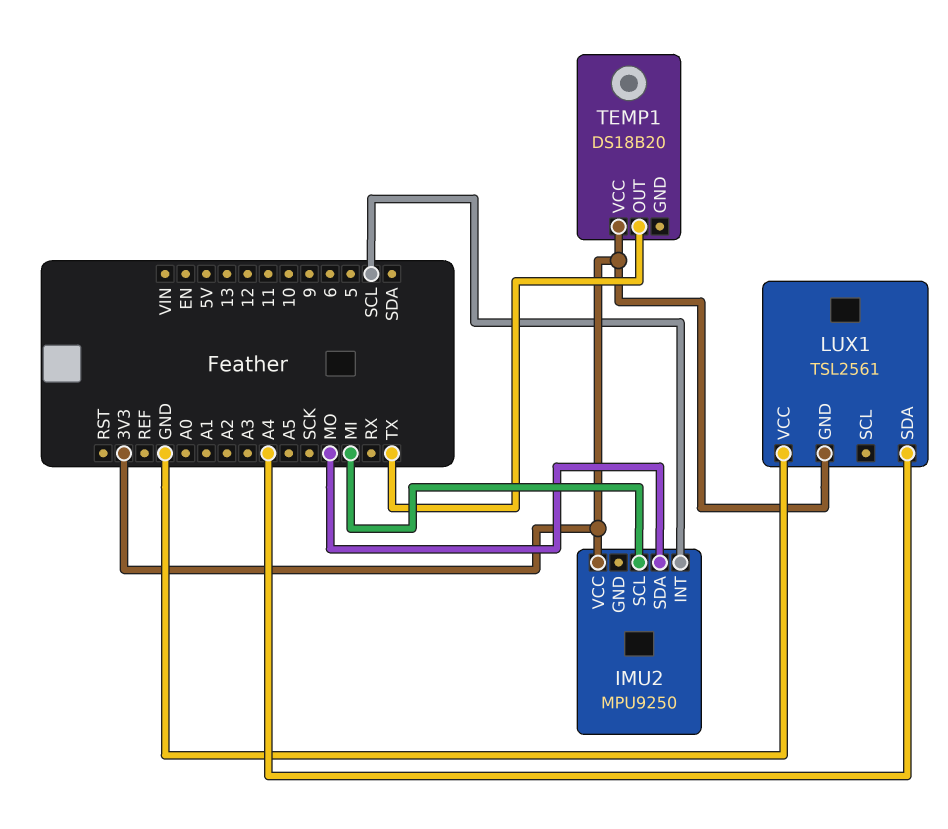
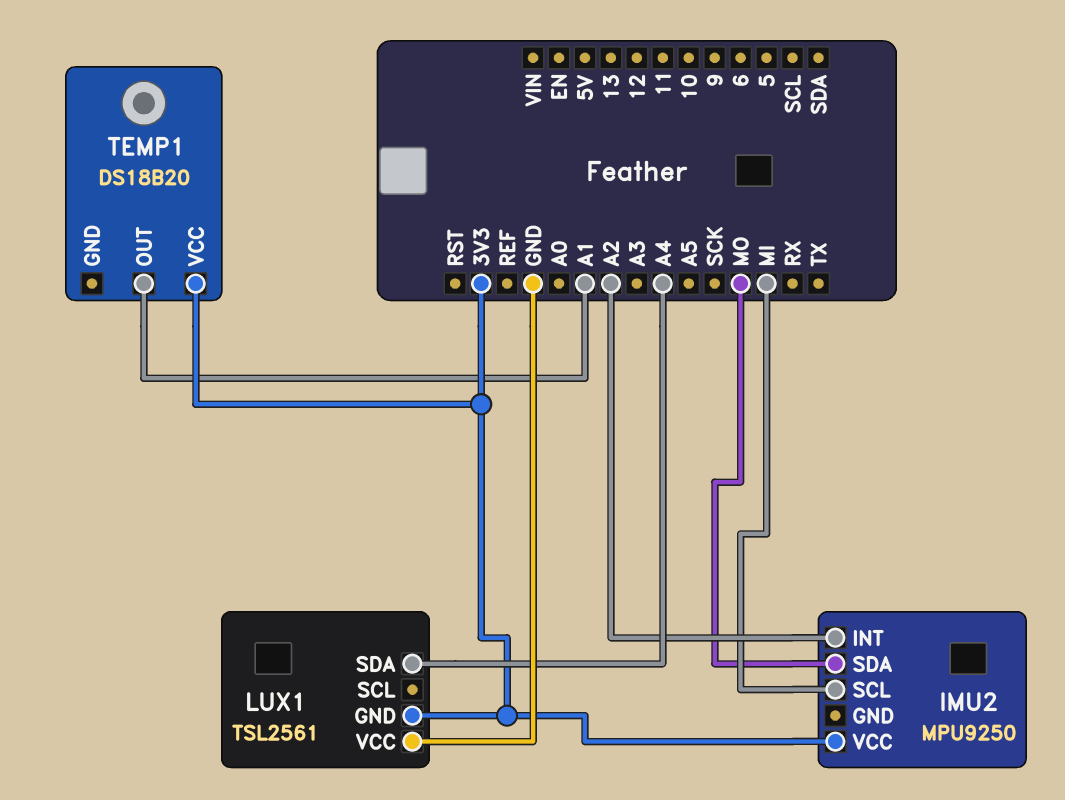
IMU2 pin INT: SCL -> A2
TEMP1 pin OUT: TX -> A1

